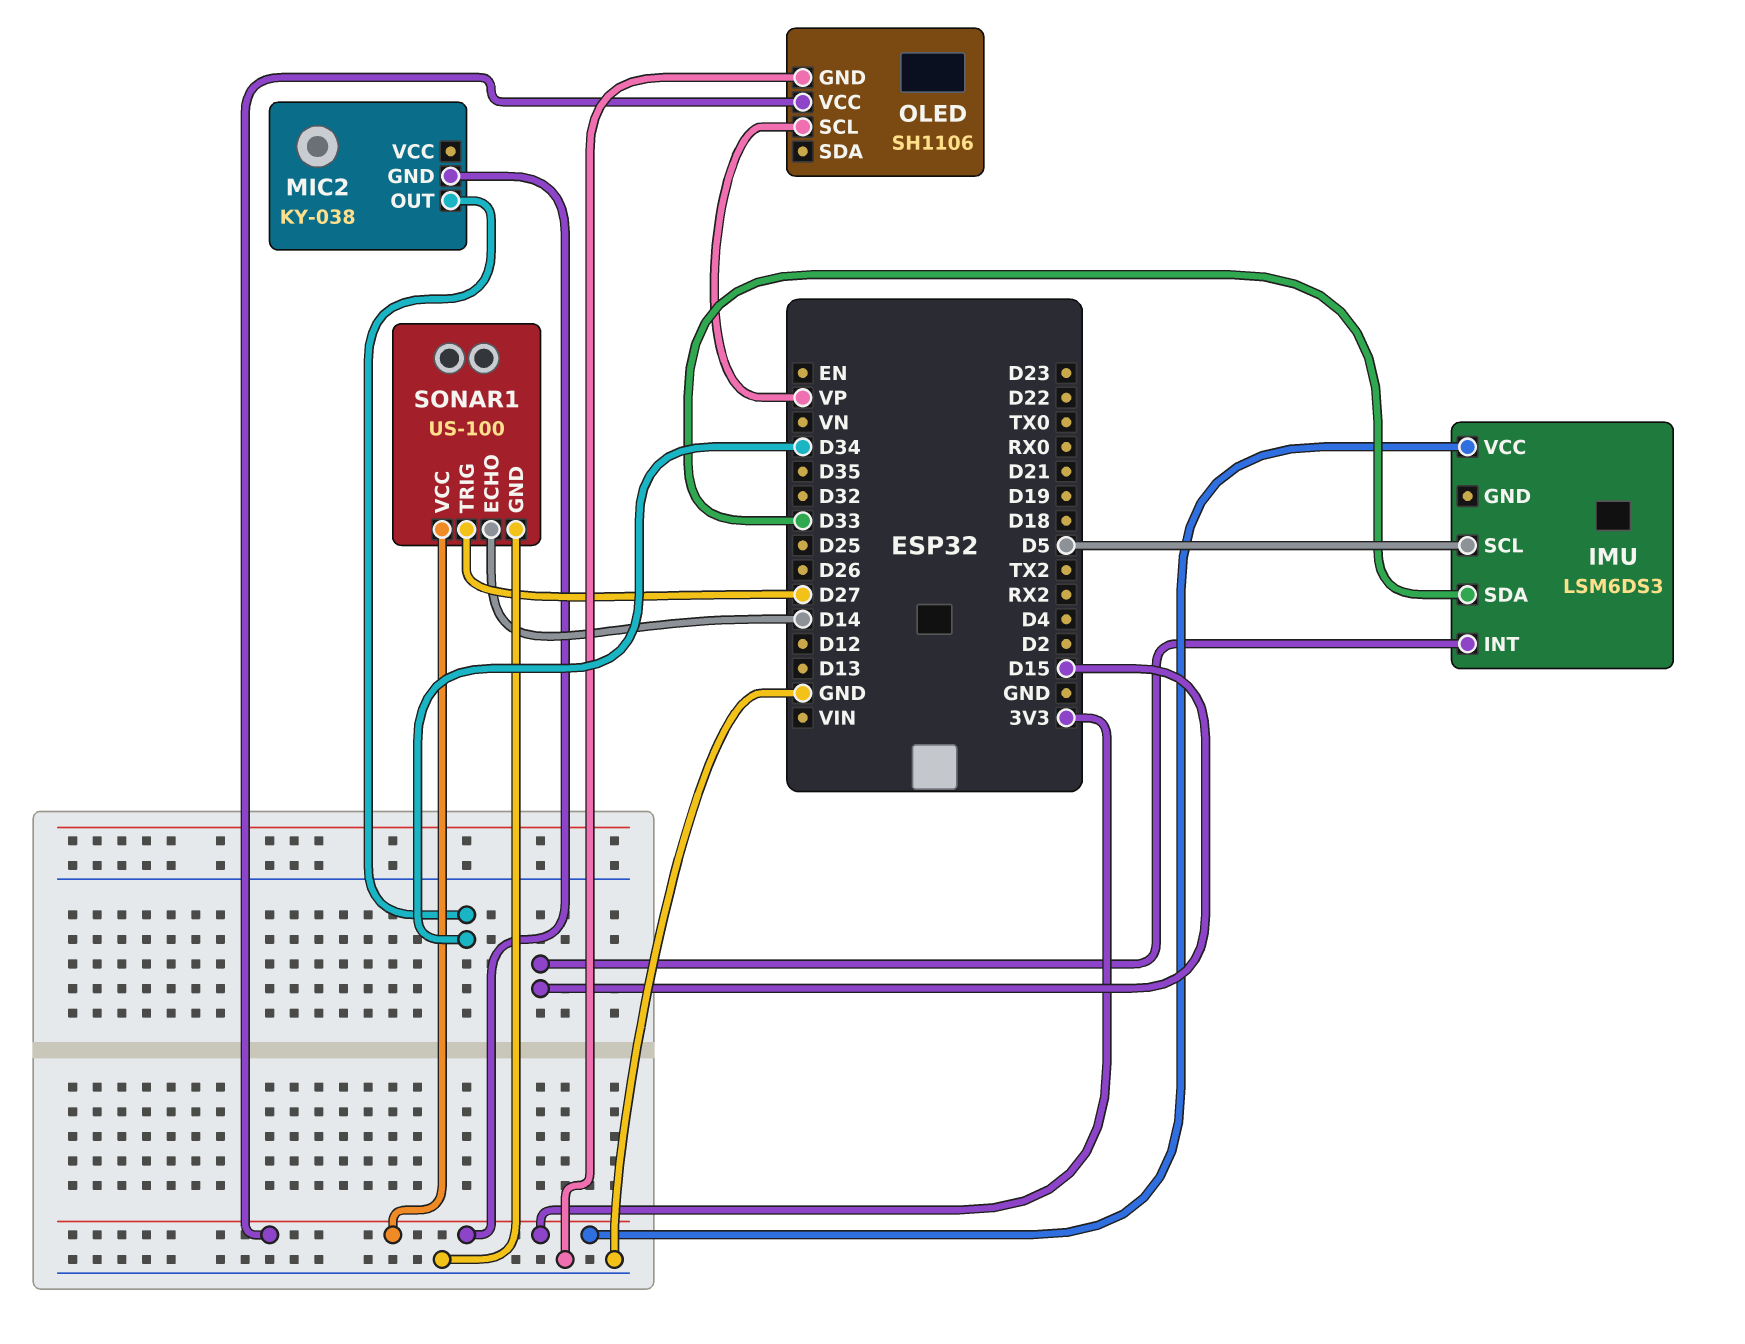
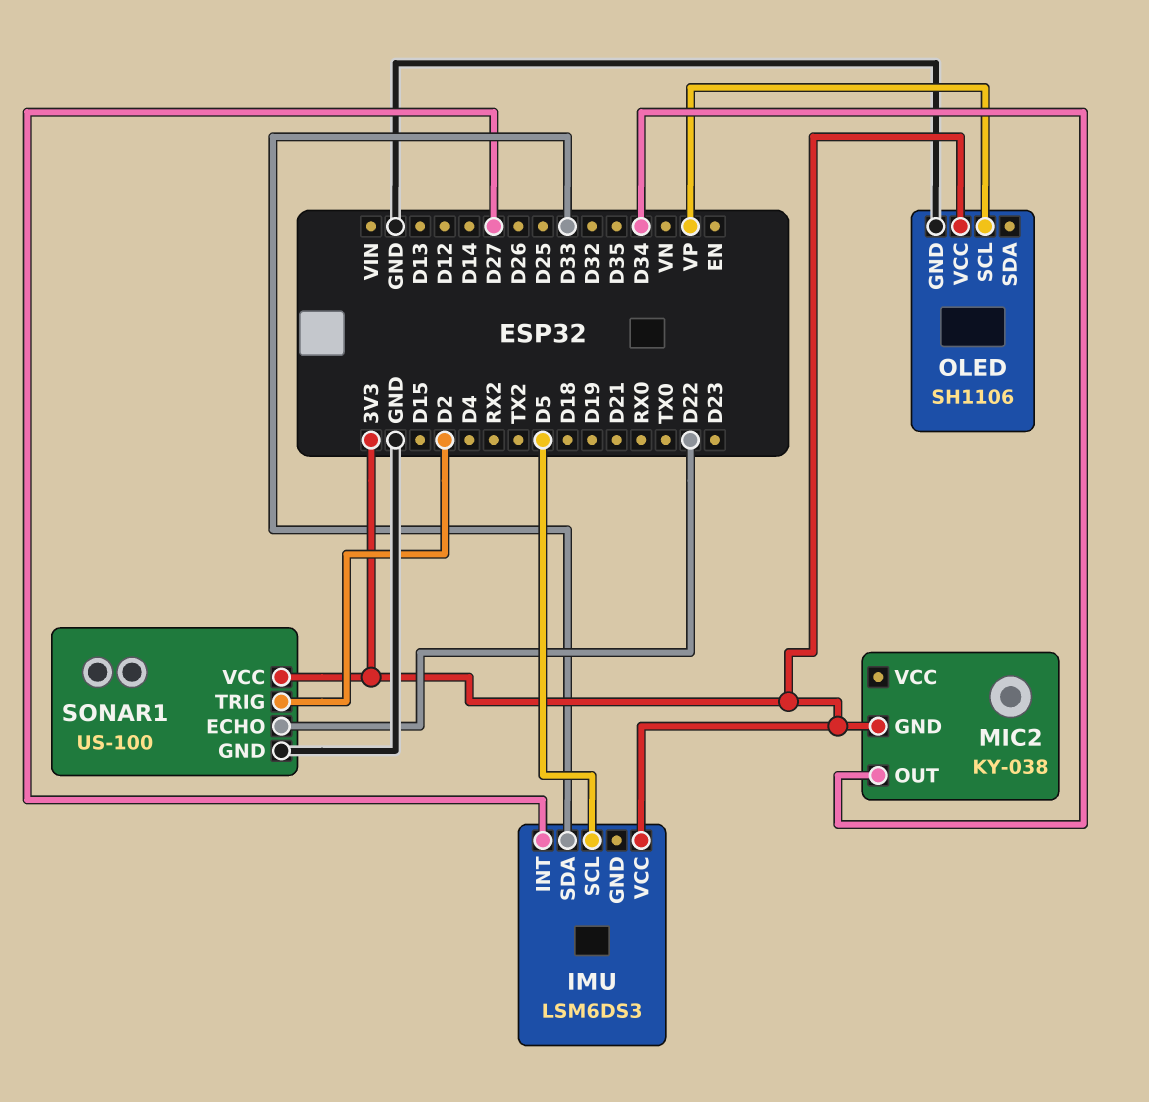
IMU pin INT: D15 -> D27
SONAR1 pin ECHO: D14 -> D22
SONAR1 pin TRIG: D27 -> D2

